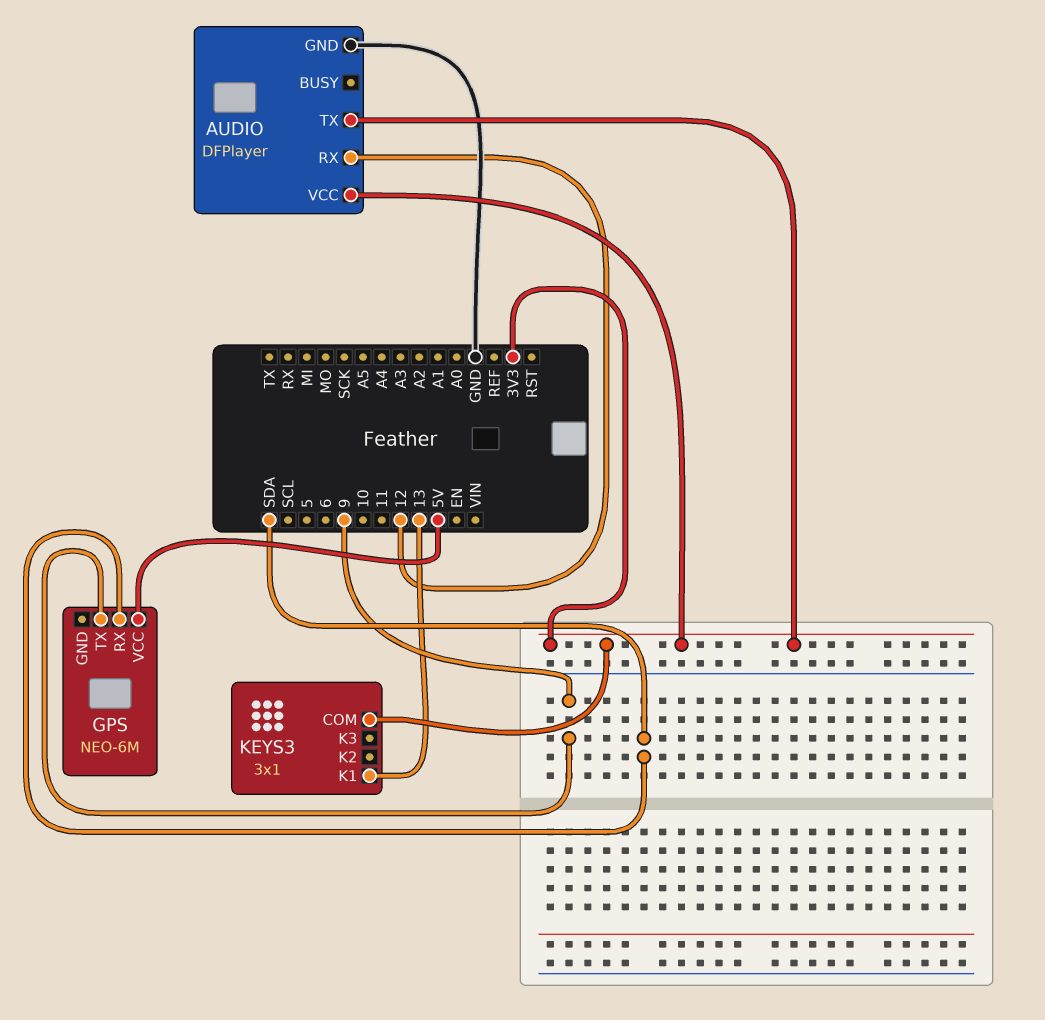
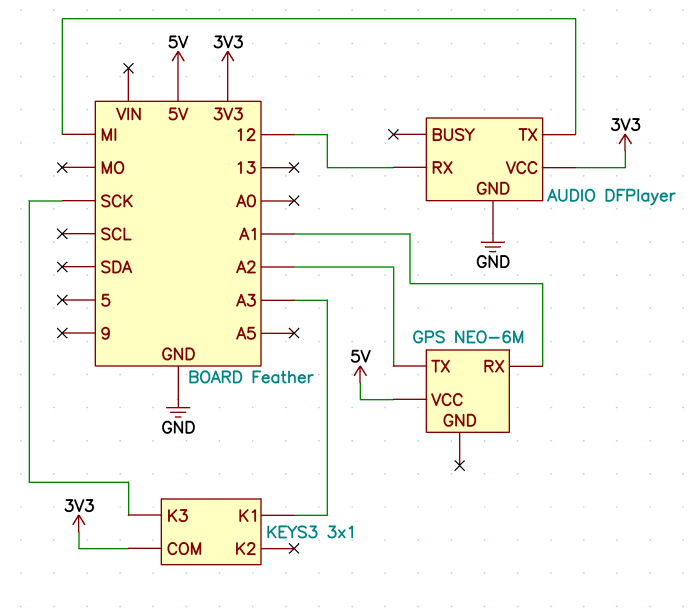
AUDIO pin TX: 3V3 -> MI
GPS pin RX: SDA -> A1
GPS pin TX: 9 -> A2
KEYS3 pin K1: 13 -> A3
KEYS3 pin K3: none -> SCK

